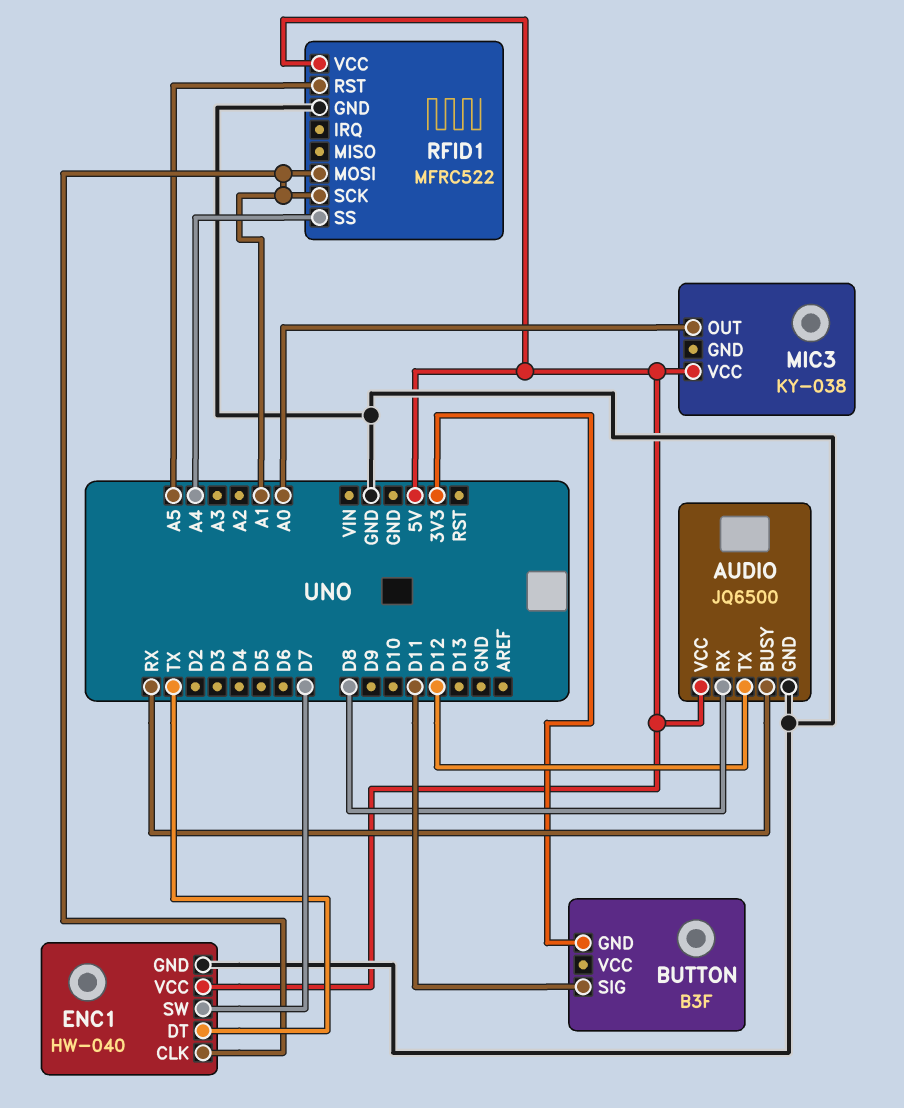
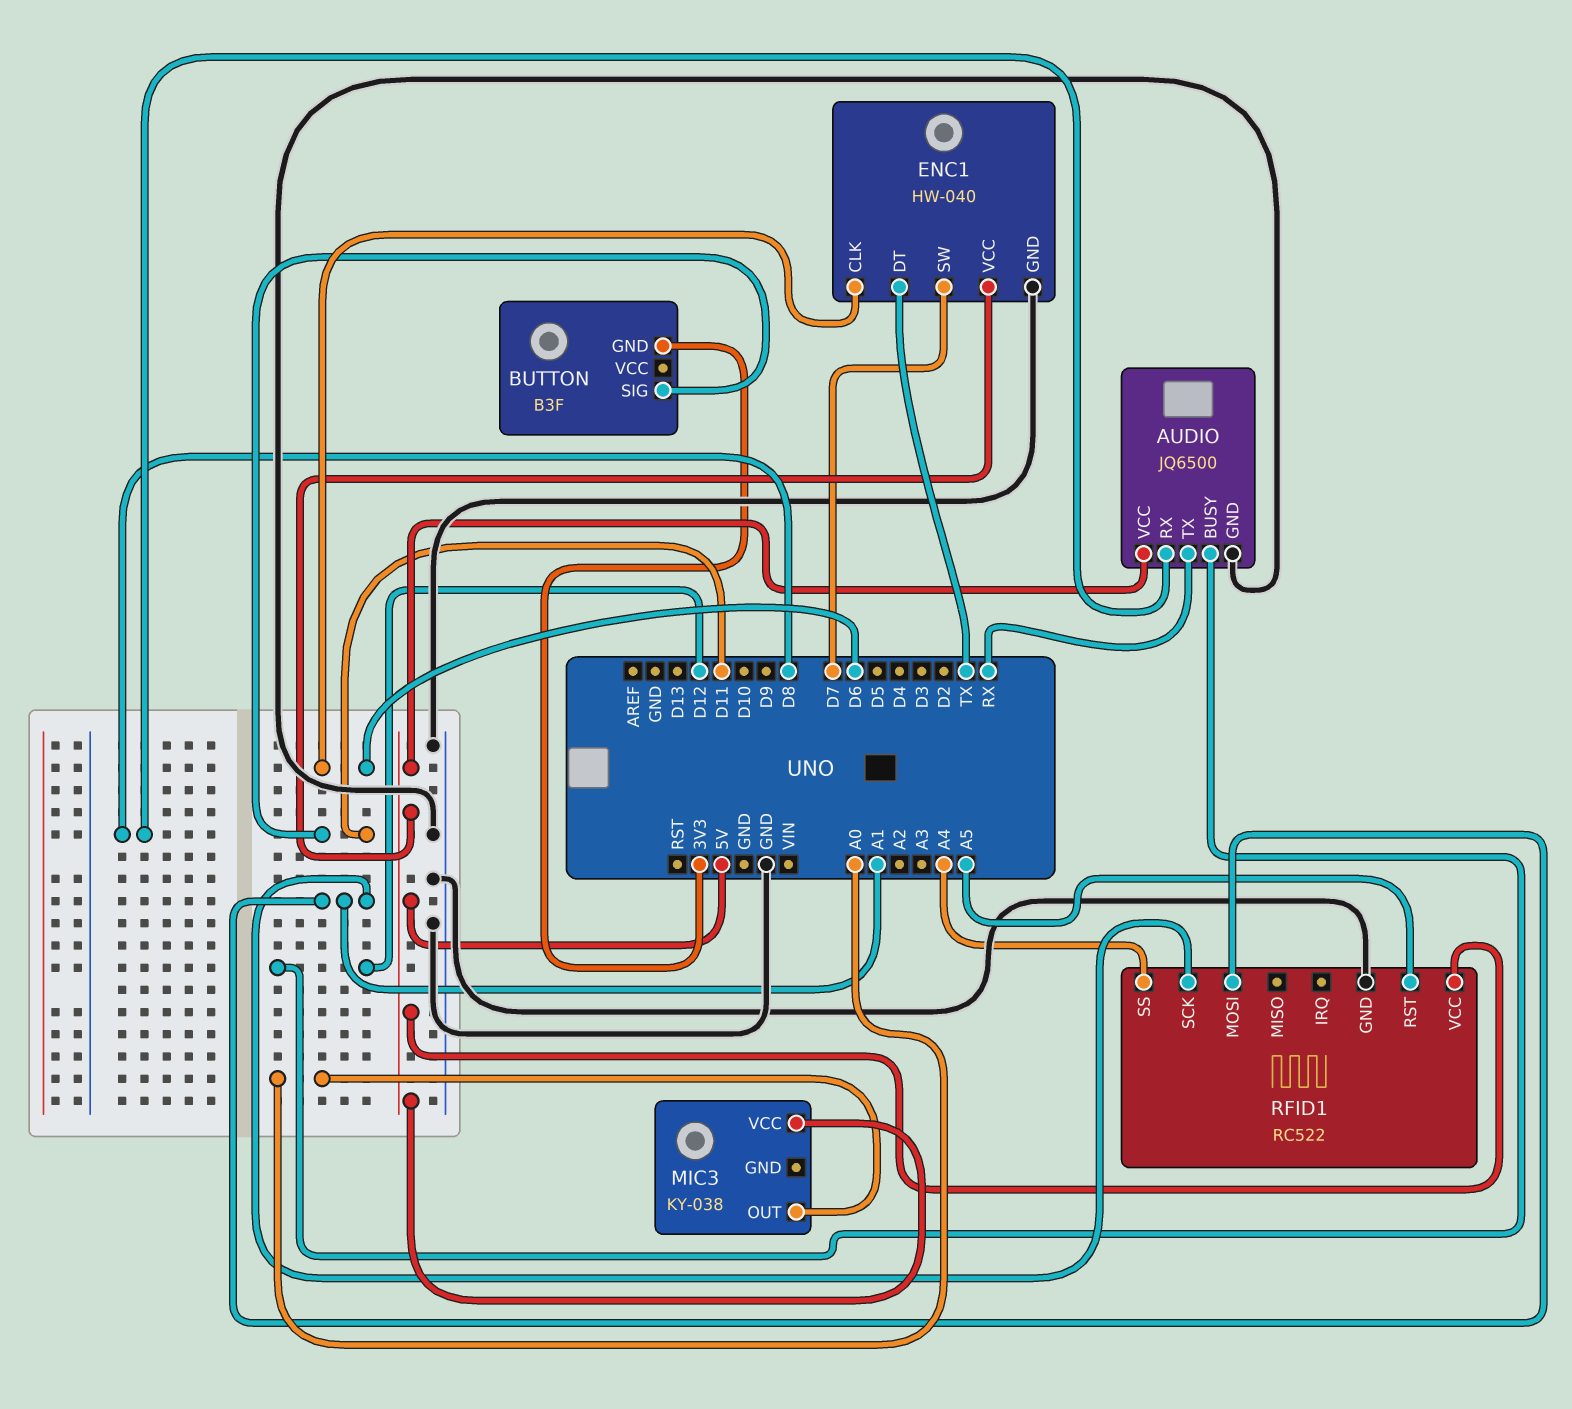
AUDIO pin BUSY: RX -> D12
AUDIO pin TX: D12 -> RX
ENC1 pin CLK: A1 -> D6
RFID1: MFRC522 -> RC522

